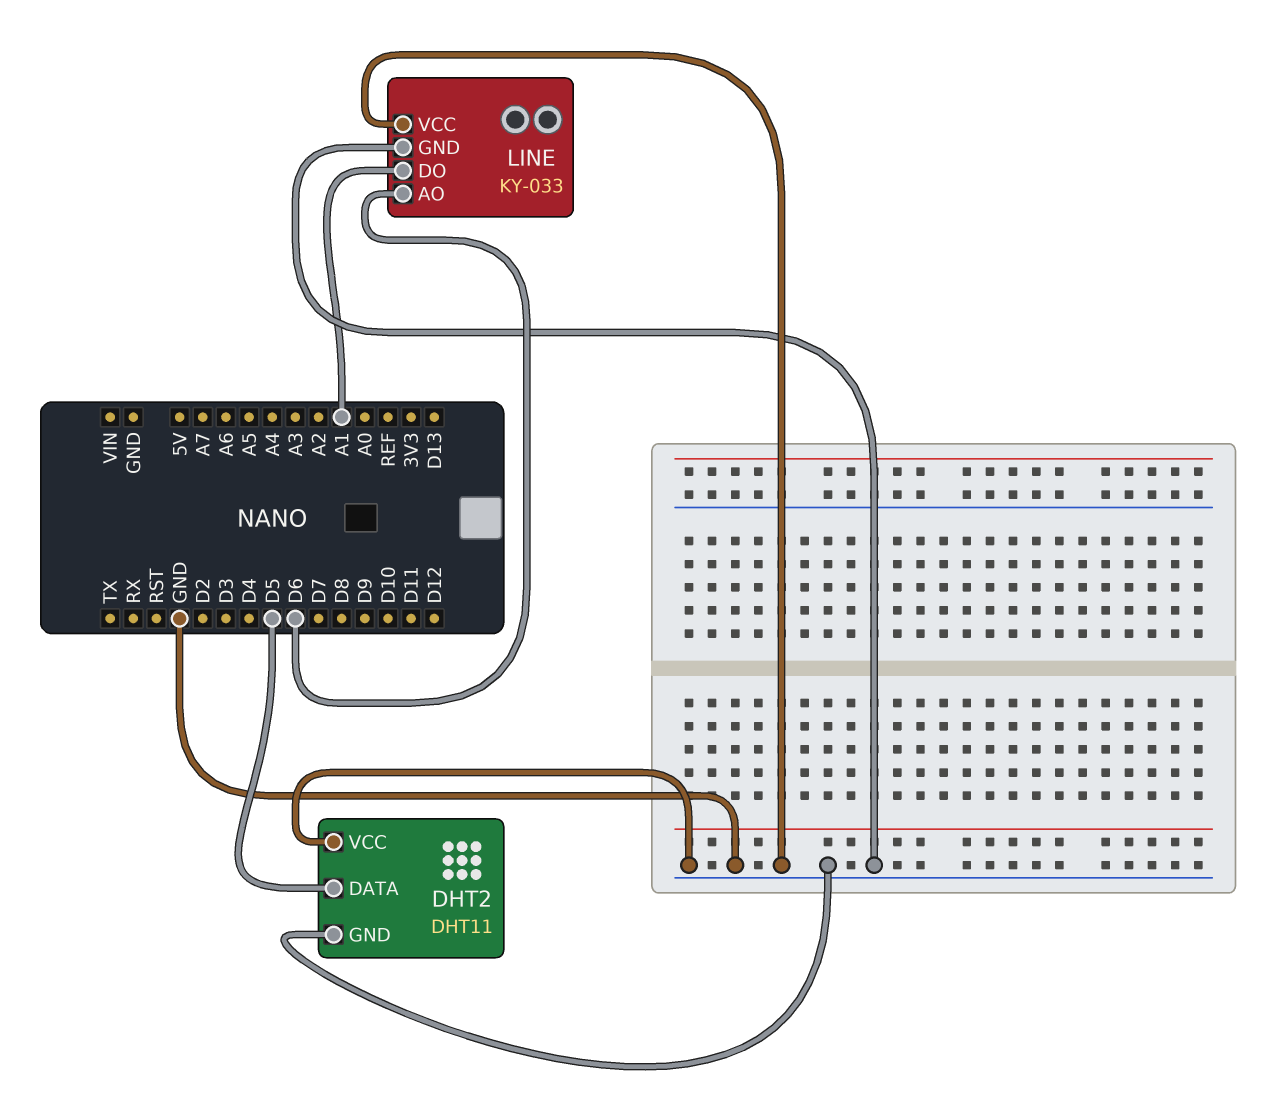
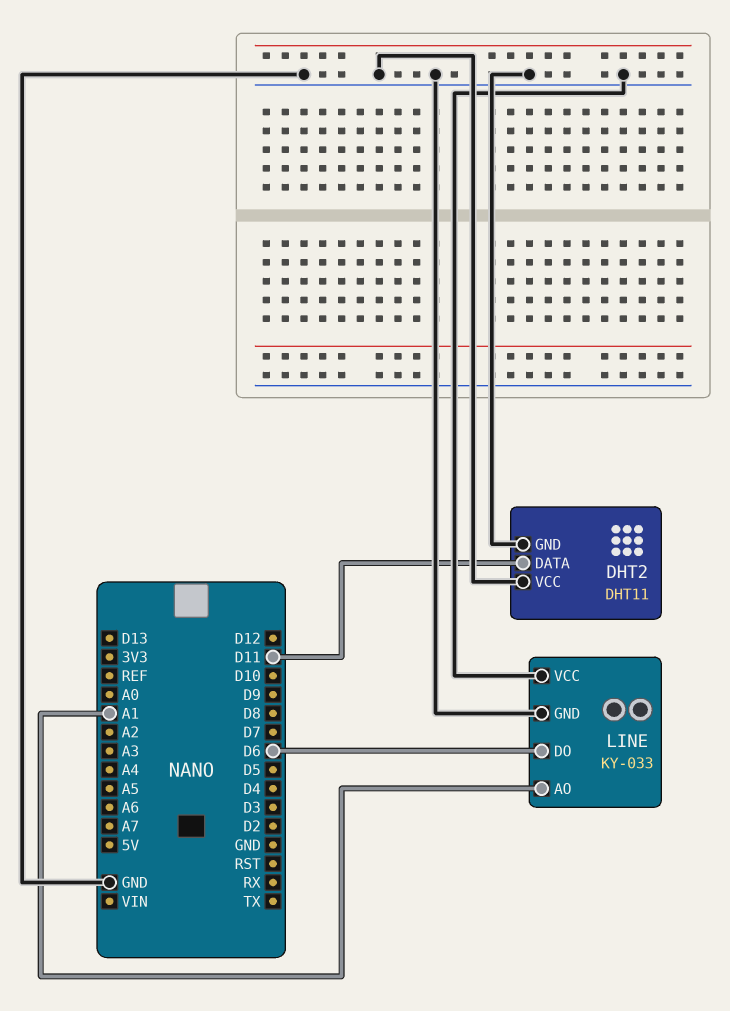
DHT2 pin DATA: D5 -> D11
LINE pin AO: D6 -> A1
LINE pin DO: A1 -> D6

